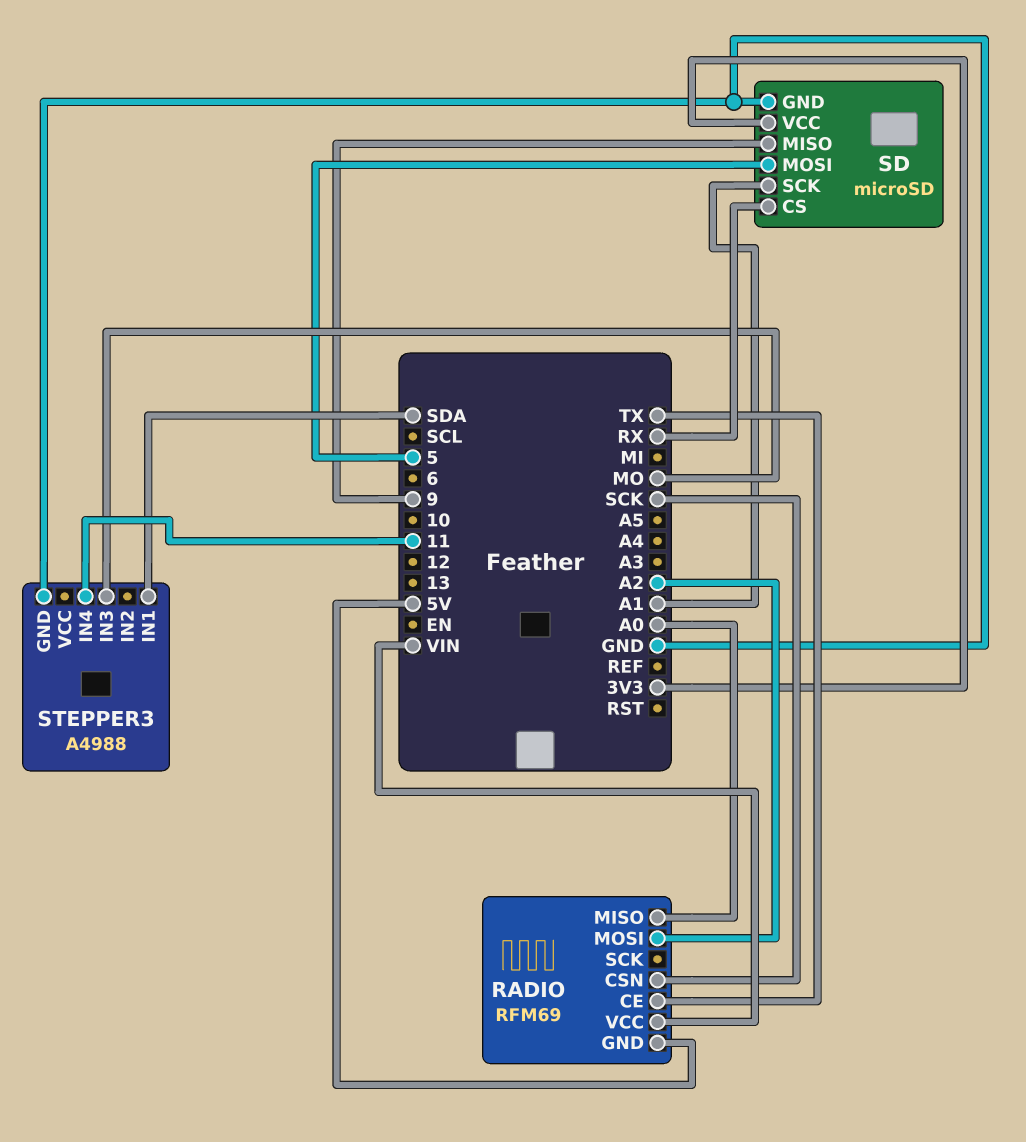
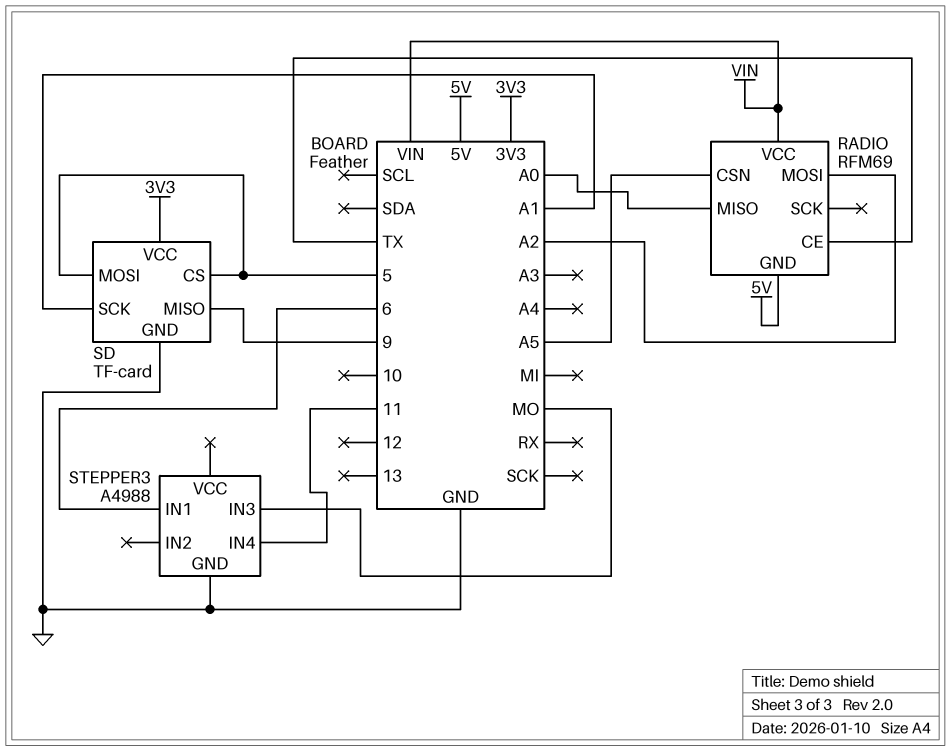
RADIO pin CSN: SCK -> A5
SD: microSD -> TF-card
SD pin CS: RX -> 5
STEPPER3 pin IN1: SDA -> 6

